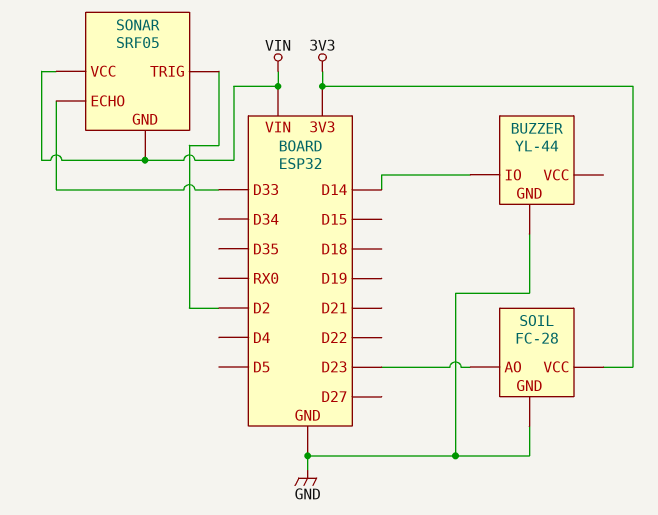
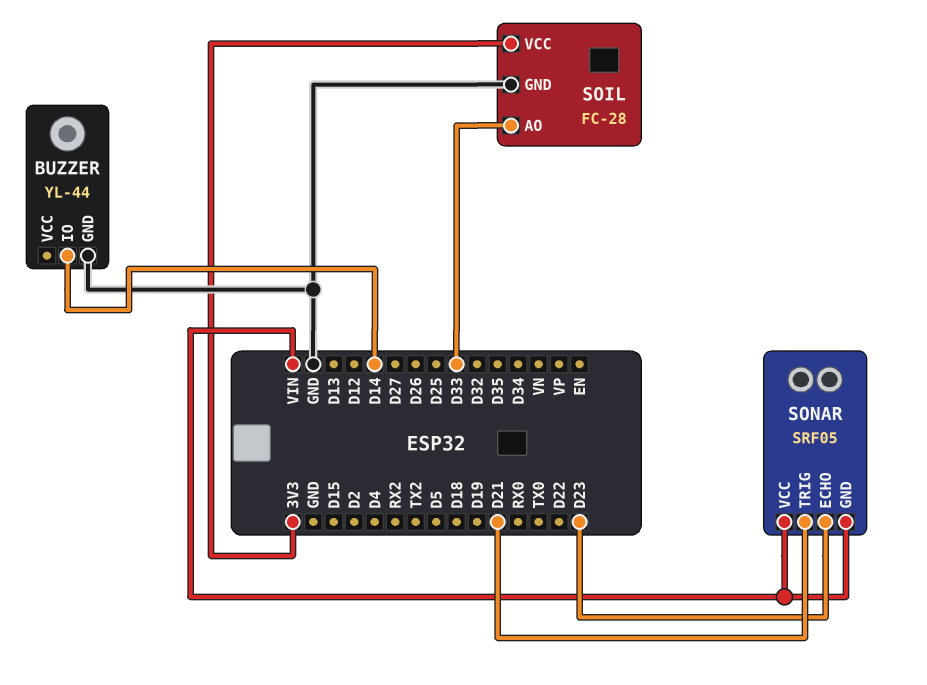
SOIL pin AO: D23 -> D33
SONAR pin ECHO: D33 -> D23
SONAR pin TRIG: D2 -> D21

